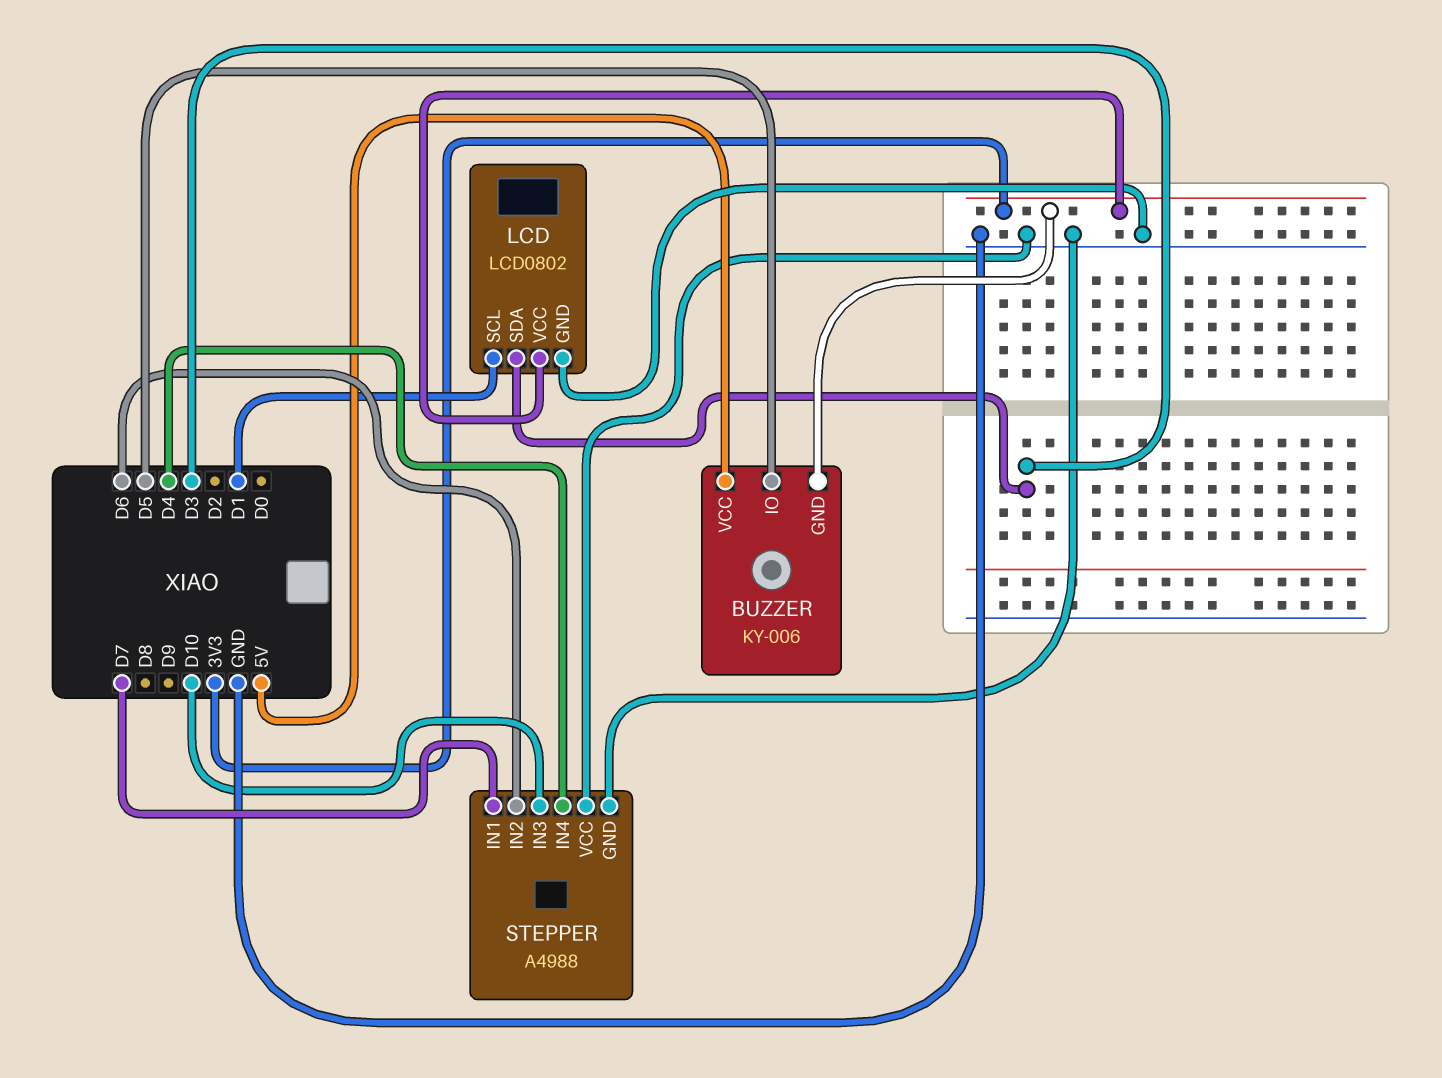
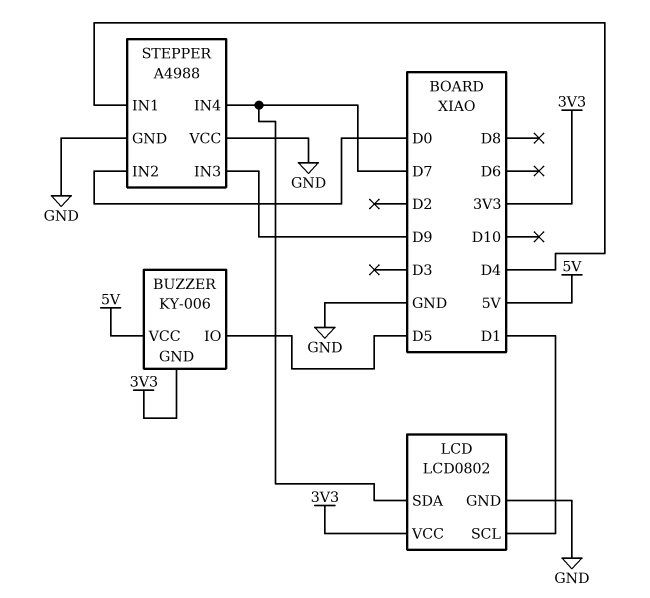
LCD pin SDA: D3 -> D7
STEPPER pin IN1: D7 -> D4
STEPPER pin IN2: D6 -> D0
STEPPER pin IN3: D10 -> D9
STEPPER pin IN4: D4 -> D7

